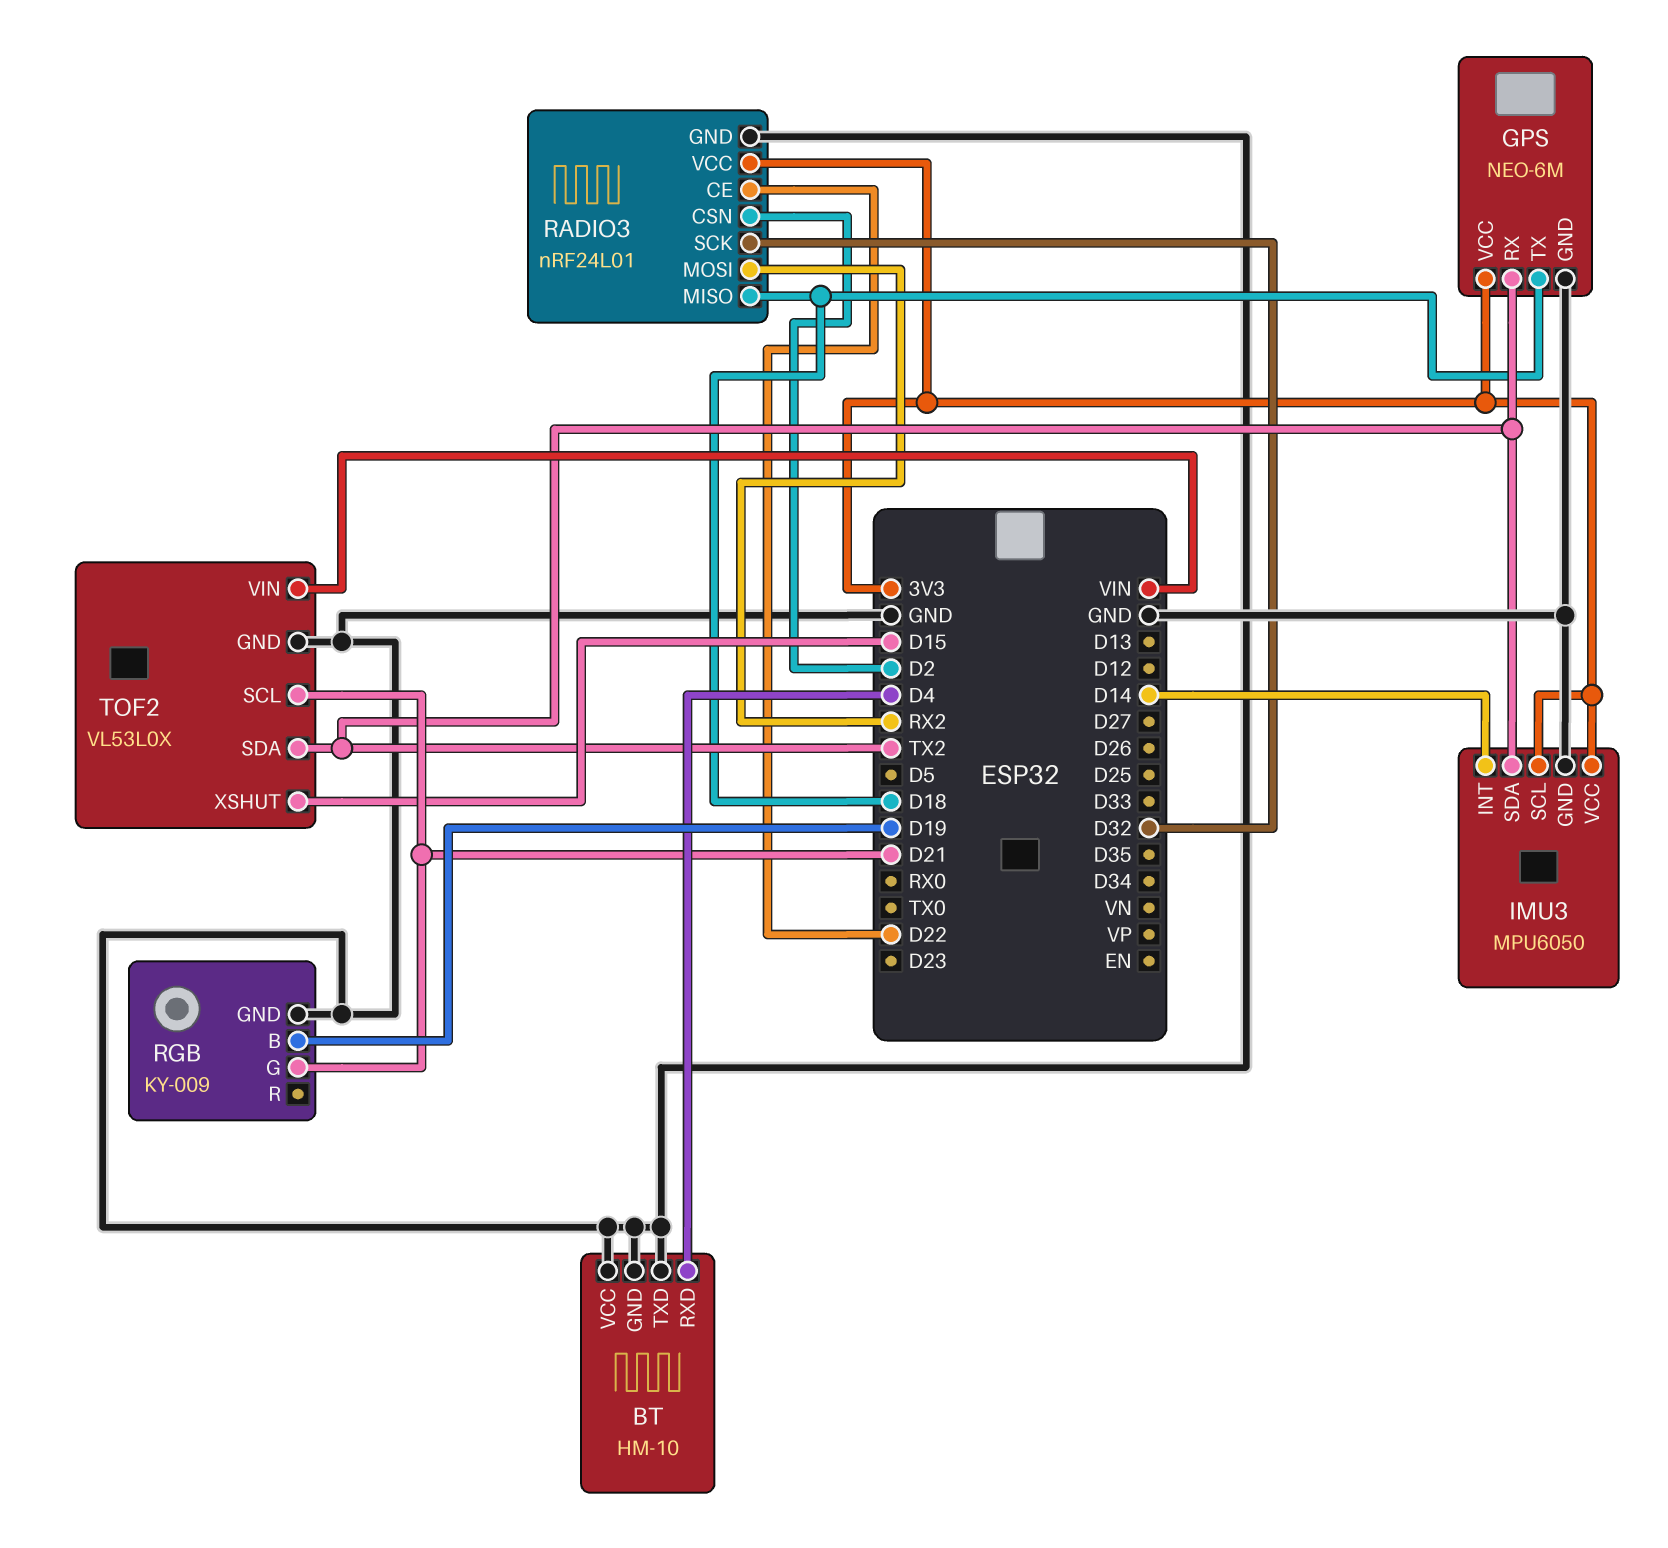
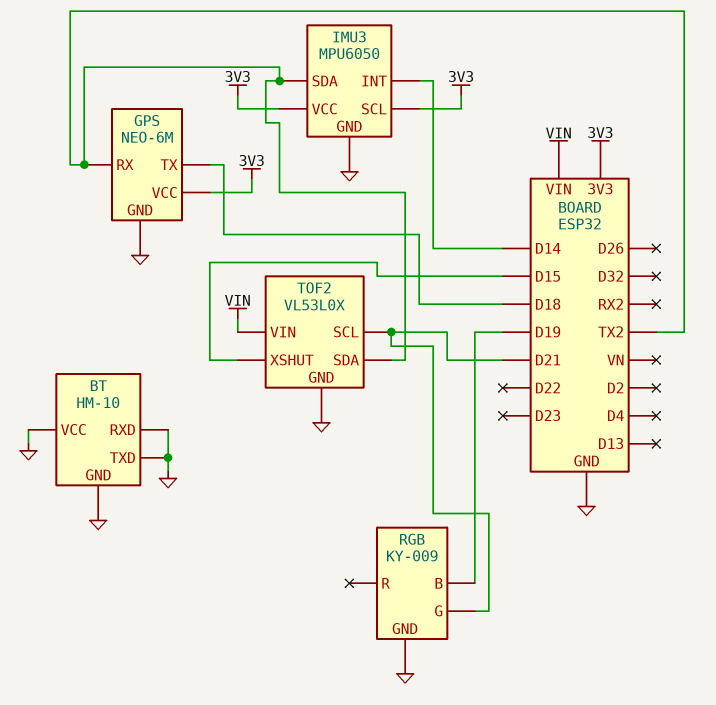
BT pin RXD: D4 -> GND
RADIO3: nRF24L01 -> none
RADIO3 pin CE: D22 -> none
RADIO3 pin CSN: D2 -> none
RADIO3 pin GND: GND -> none
RADIO3 pin MISO: D18 -> none
RADIO3 pin MOSI: RX2 -> none
RADIO3 pin SCK: D32 -> none
RADIO3 pin VCC: 3V3 -> none

